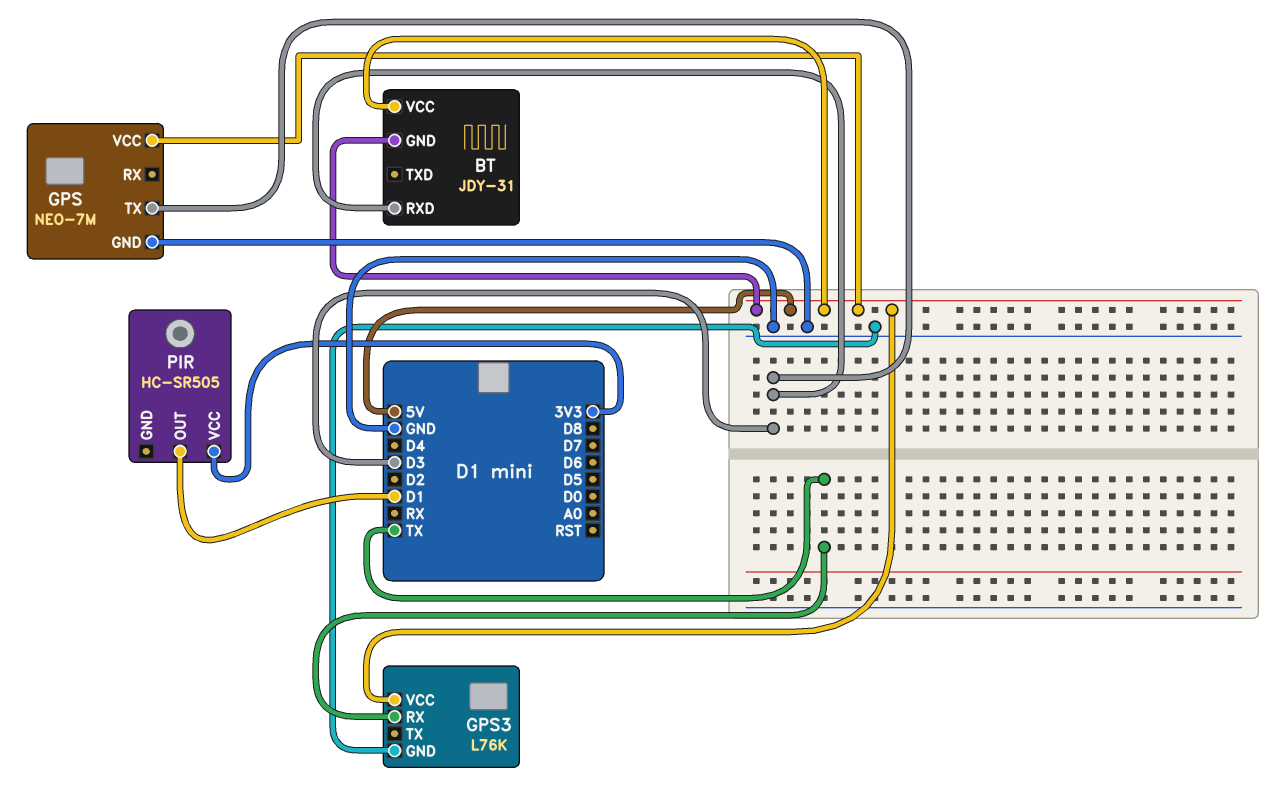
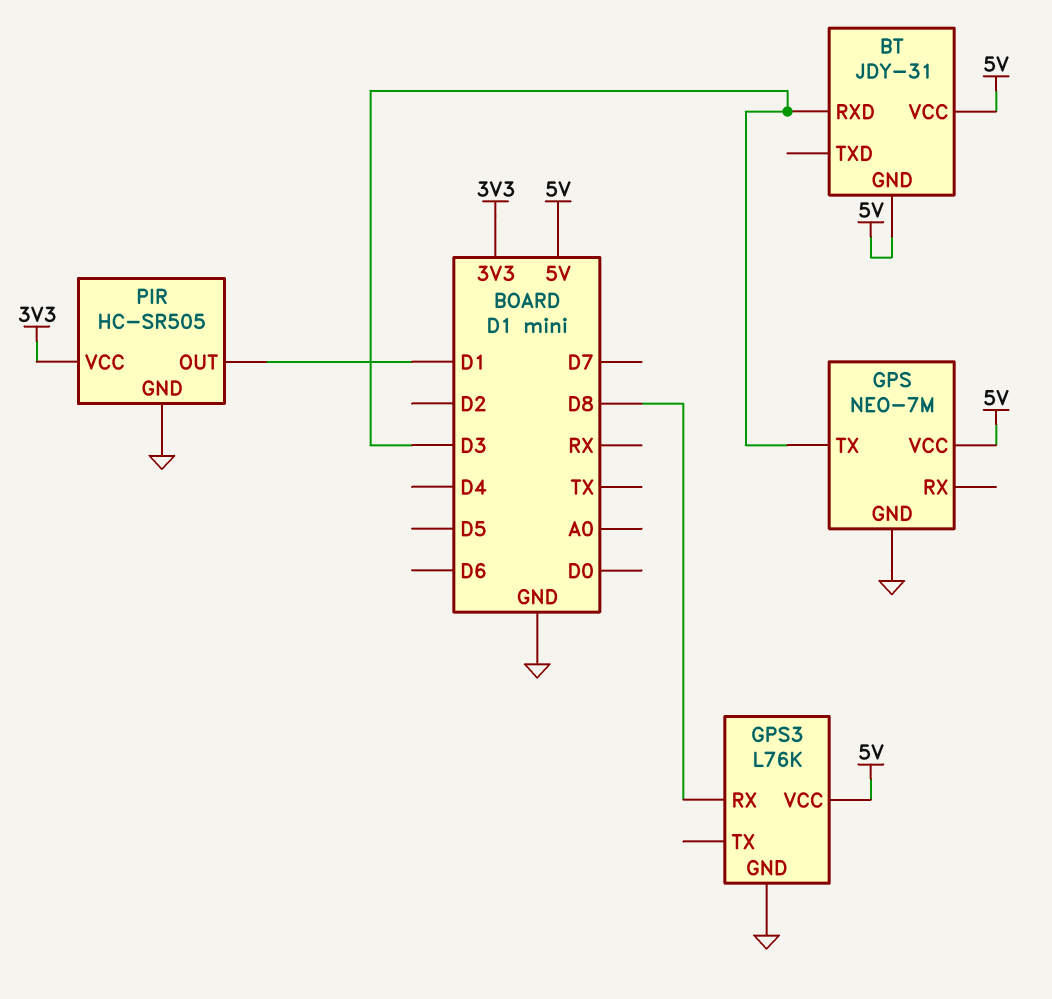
GPS3 pin RX: TX -> D8
PIR pin GND: none -> GND

